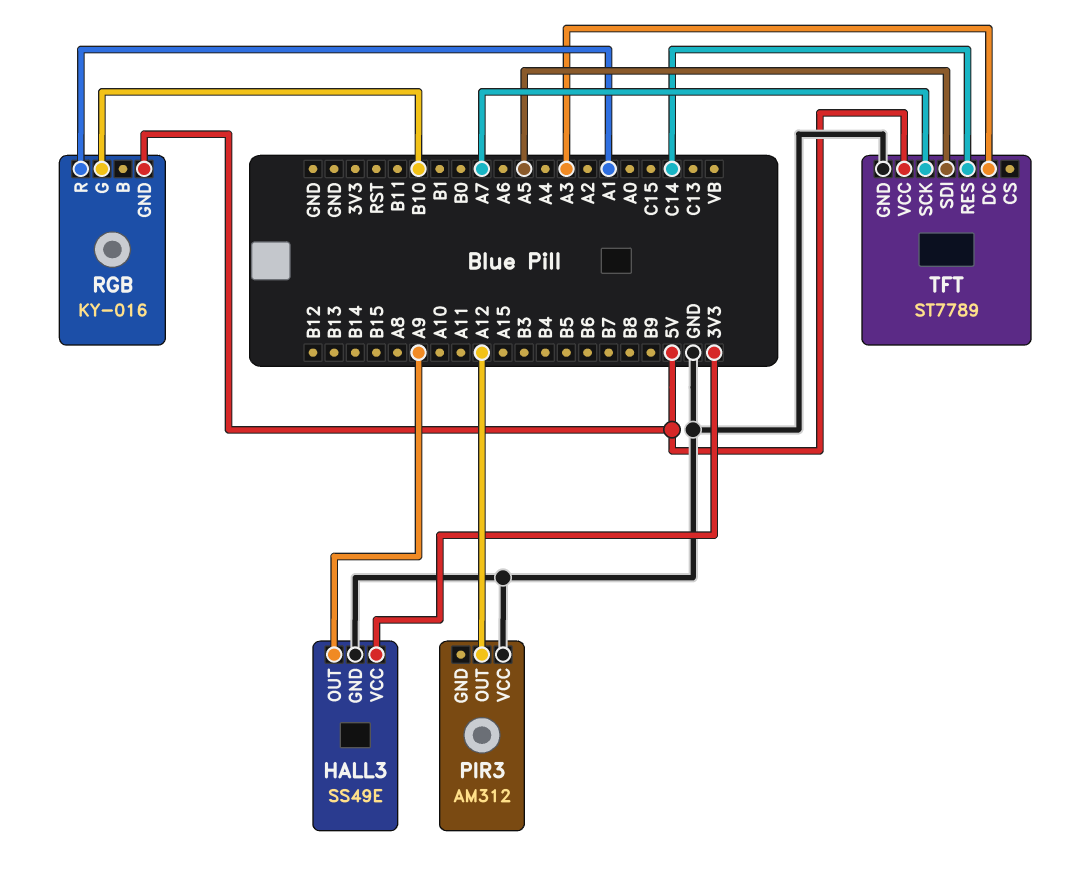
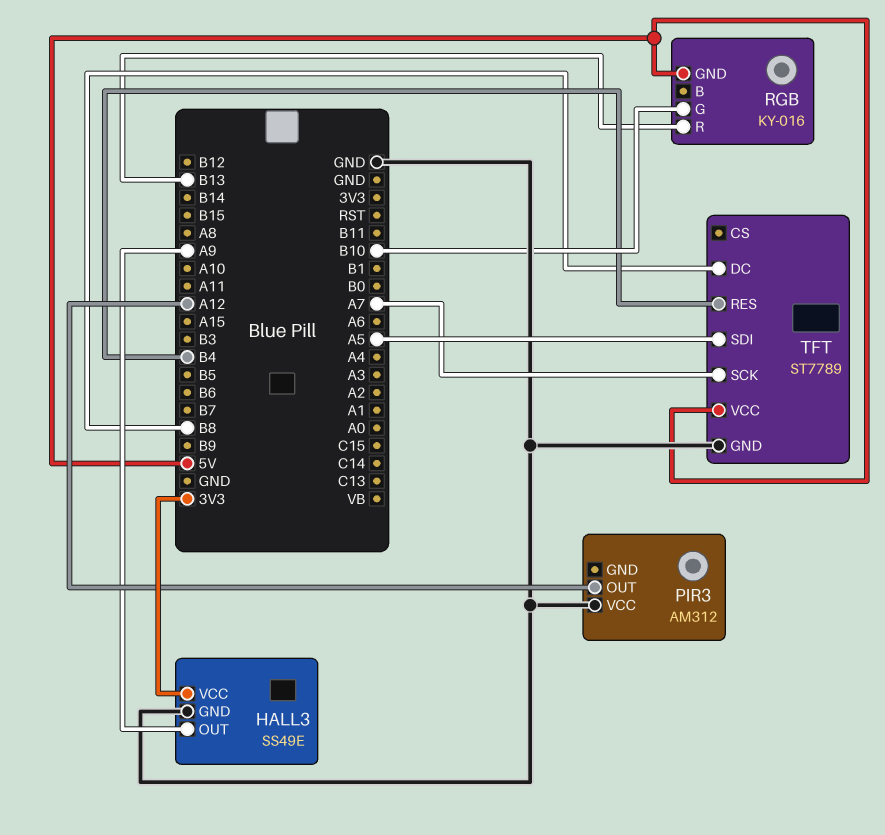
RGB pin R: A1 -> B13
TFT pin DC: A3 -> B8
TFT pin RES: C14 -> B4

